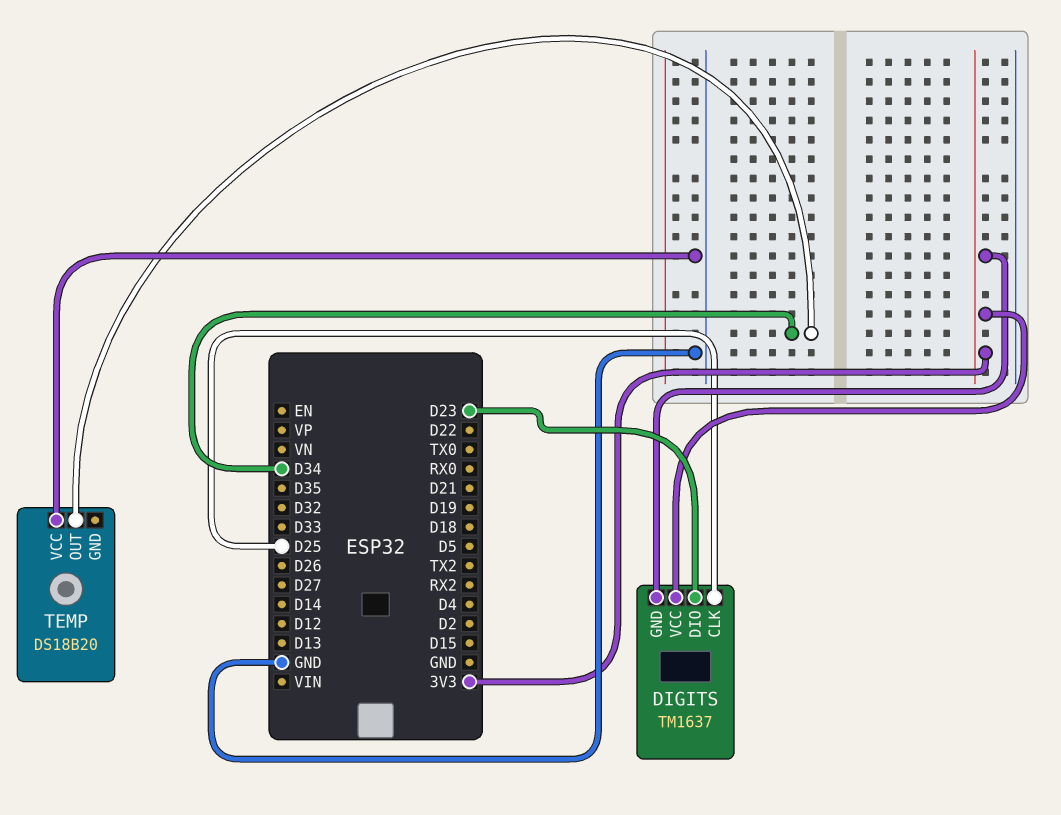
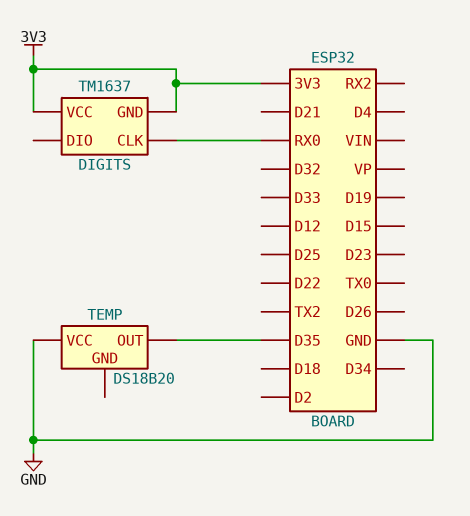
DIGITS pin CLK: D25 -> RX0
DIGITS pin DIO: D23 -> none
TEMP pin OUT: D34 -> D35

